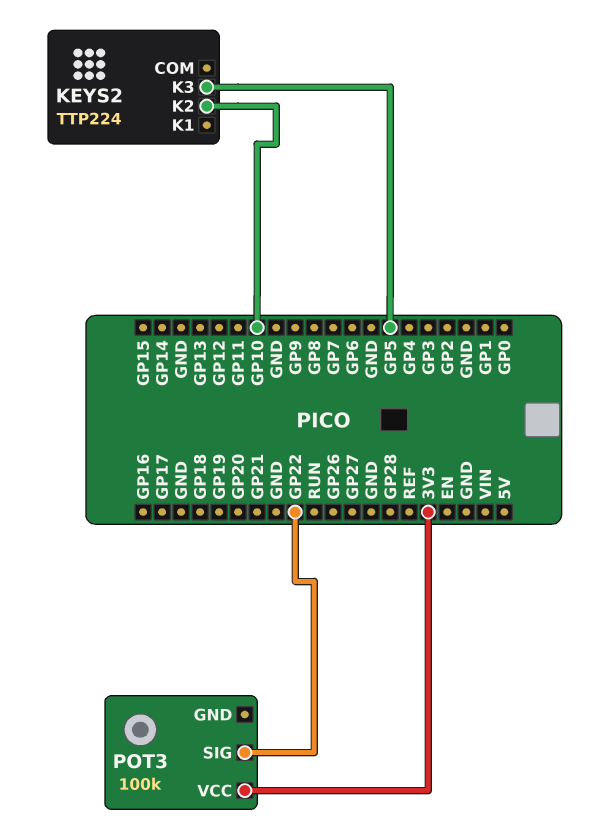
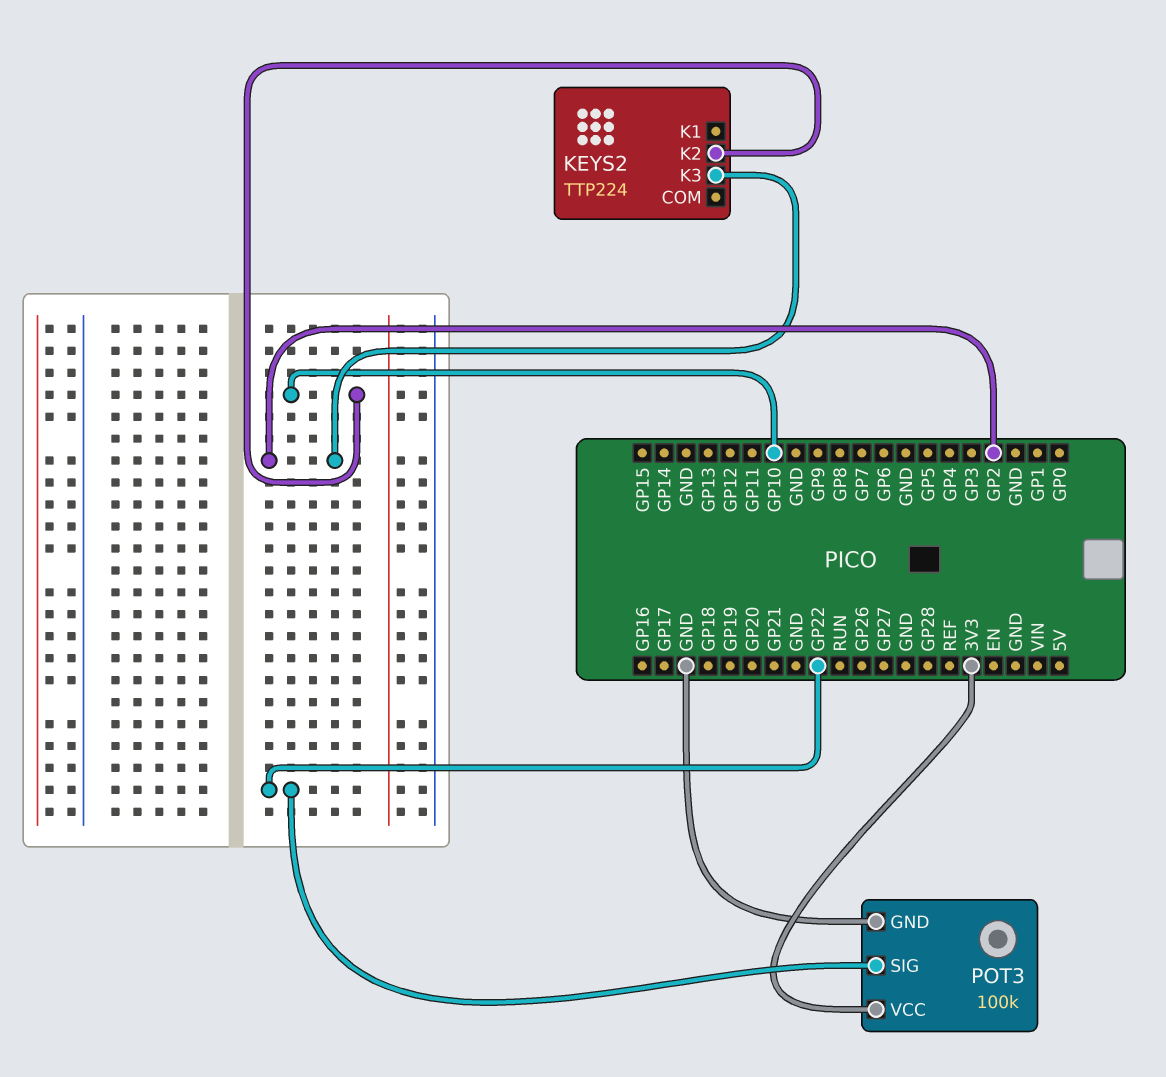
KEYS2 pin K3: GP5 -> GP2
POT3 pin GND: none -> GND

